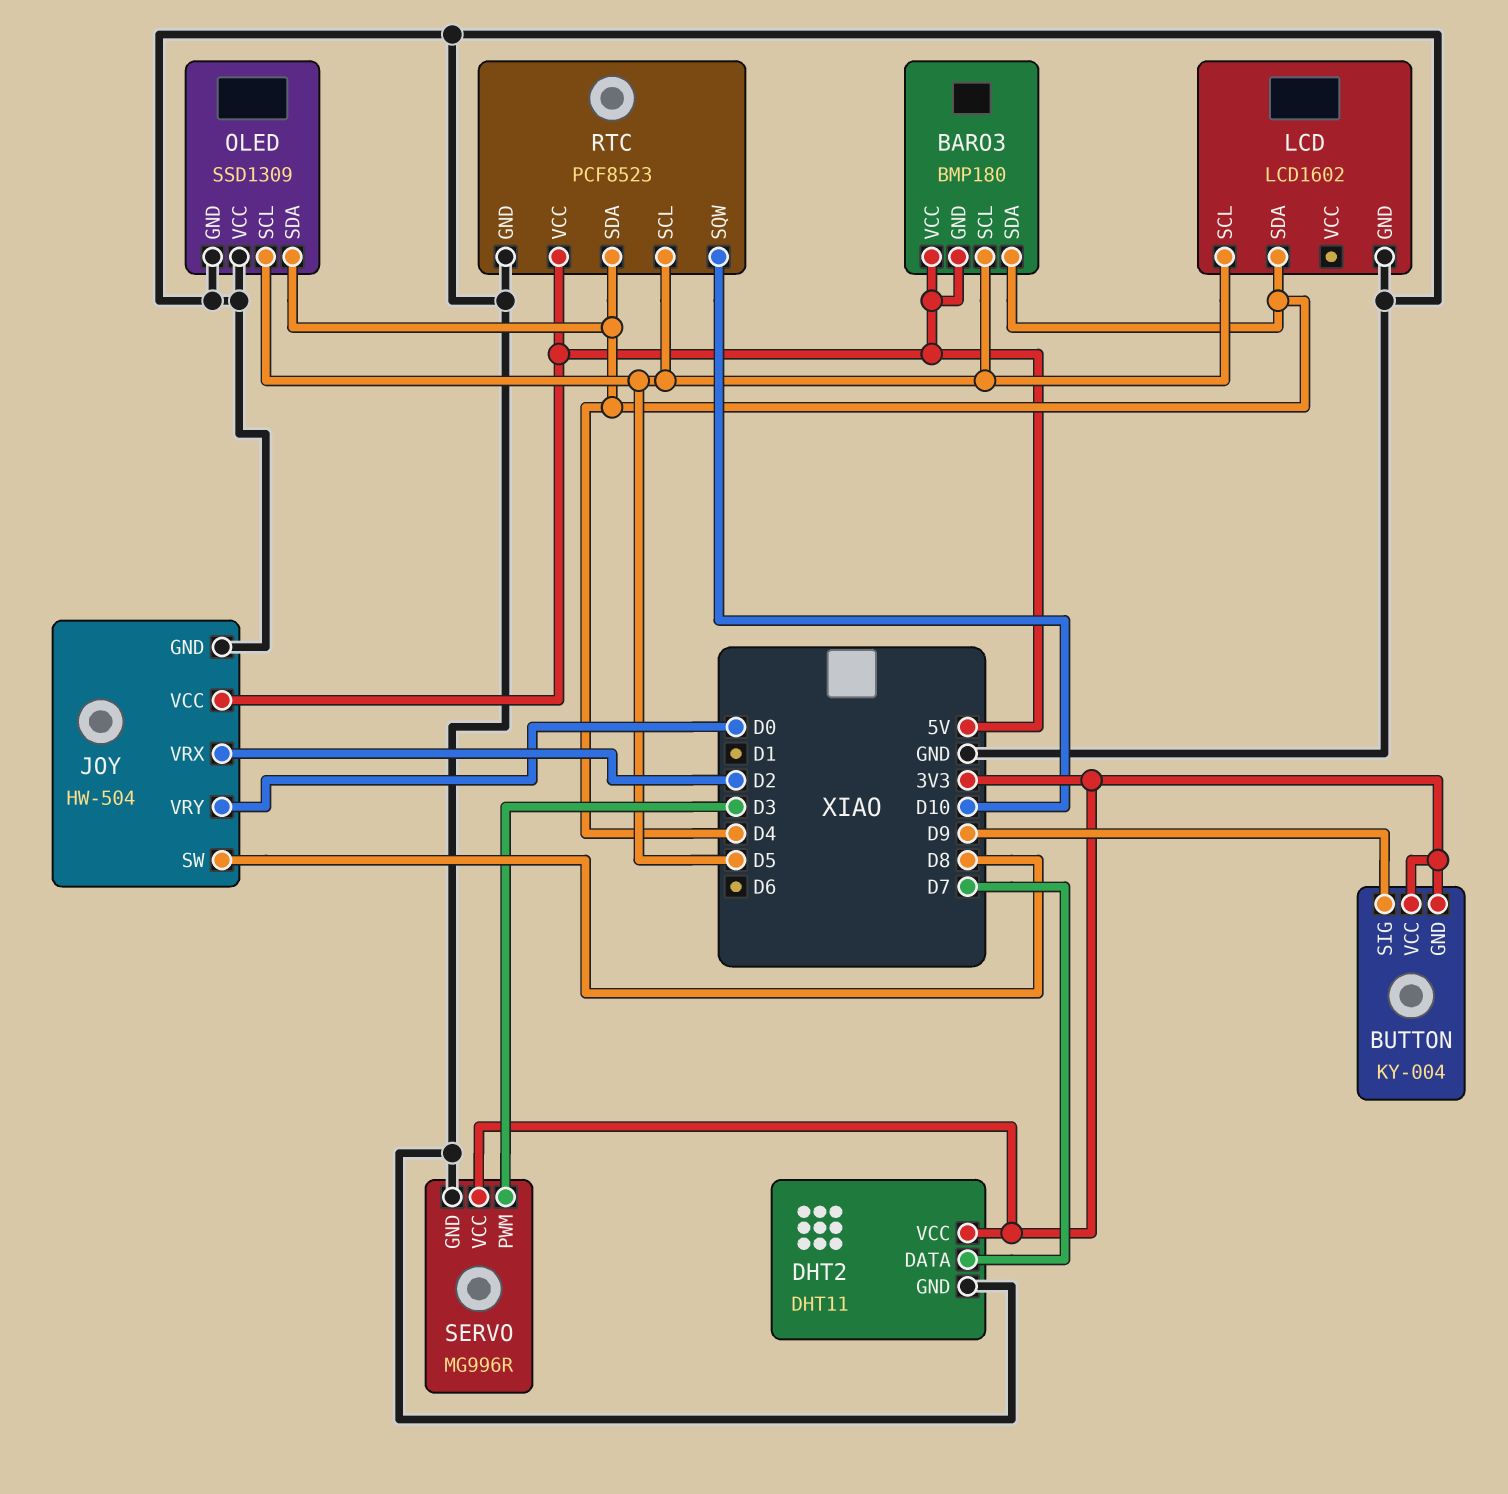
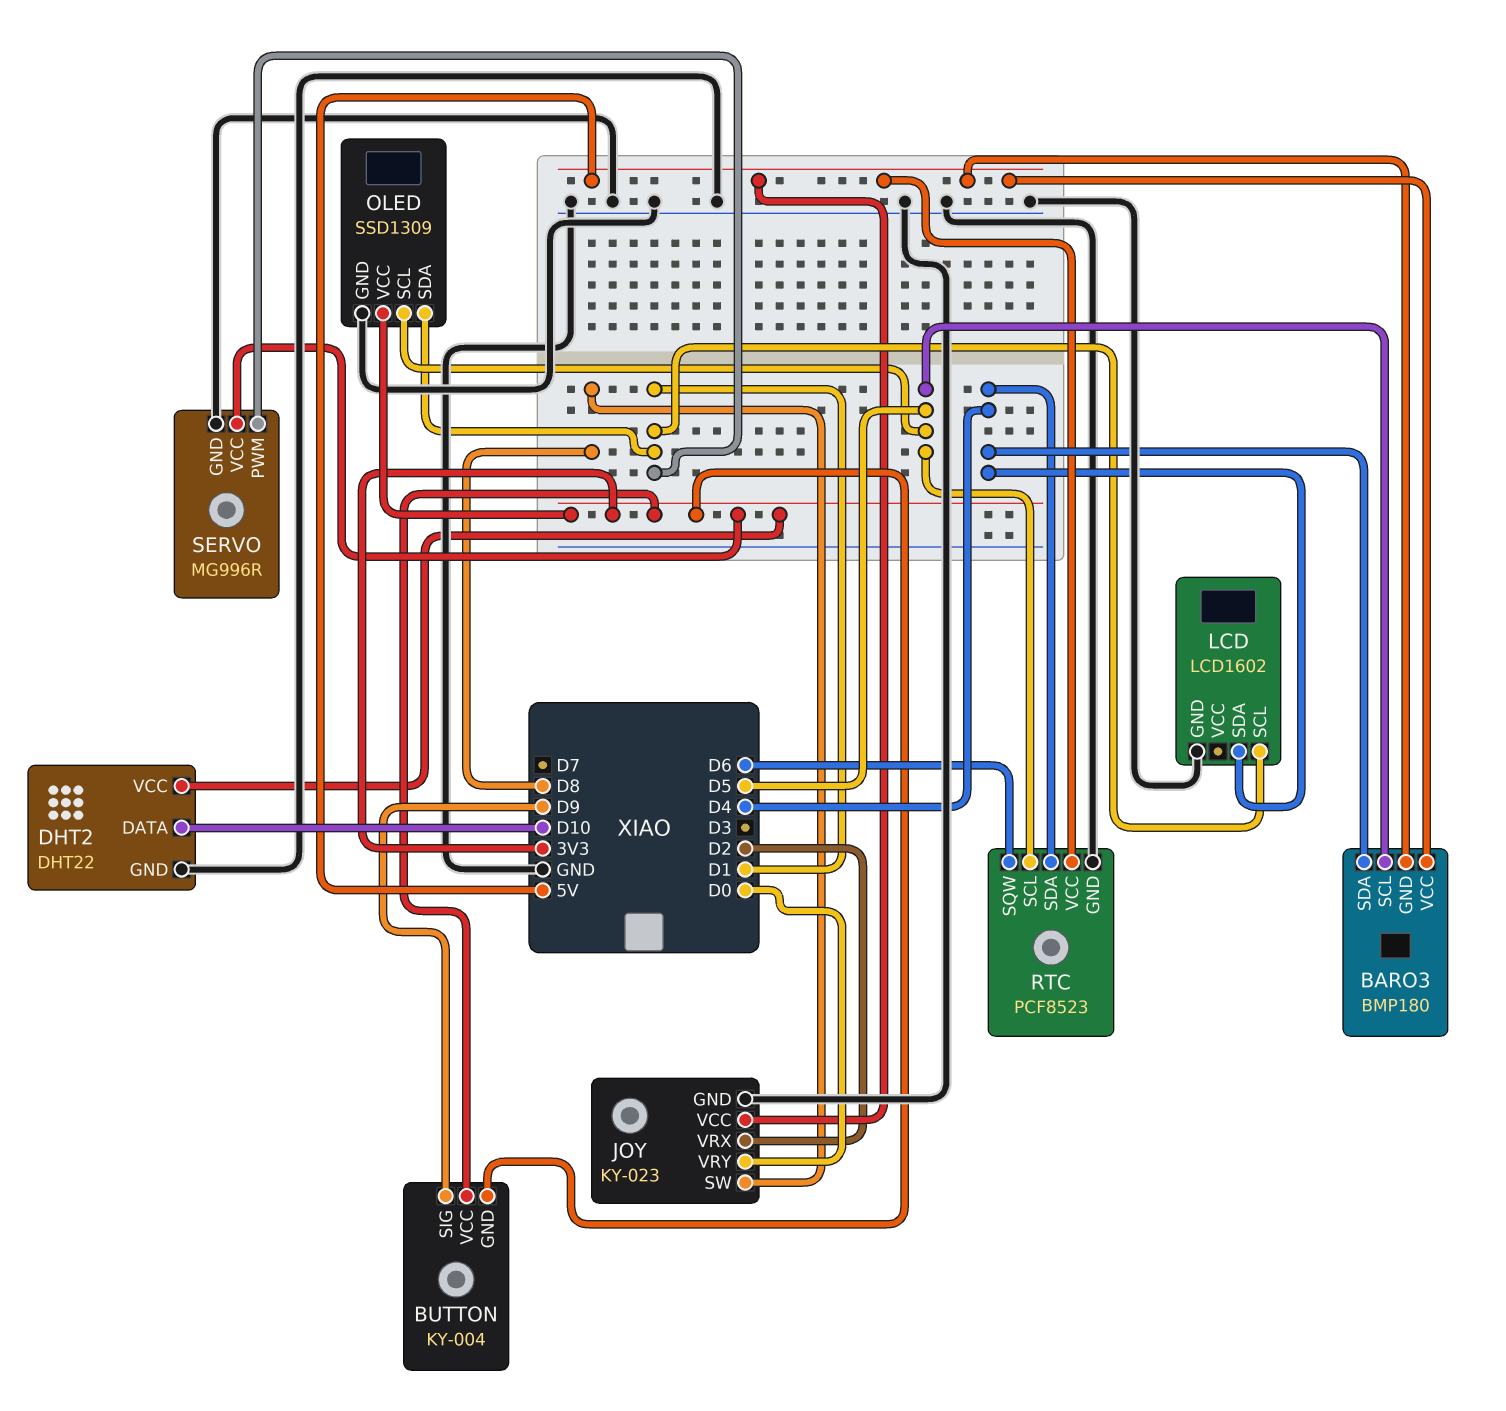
DHT2: DHT11 -> DHT22
DHT2 pin DATA: D7 -> D10
JOY: HW-504 -> KY-023
LCD pin SCL: D5 -> D1
OLED pin SDA: D4 -> D1
OLED pin VCC: GND -> 3V3
RTC pin SQW: D10 -> D6
SERVO pin PWM: D3 -> D1

